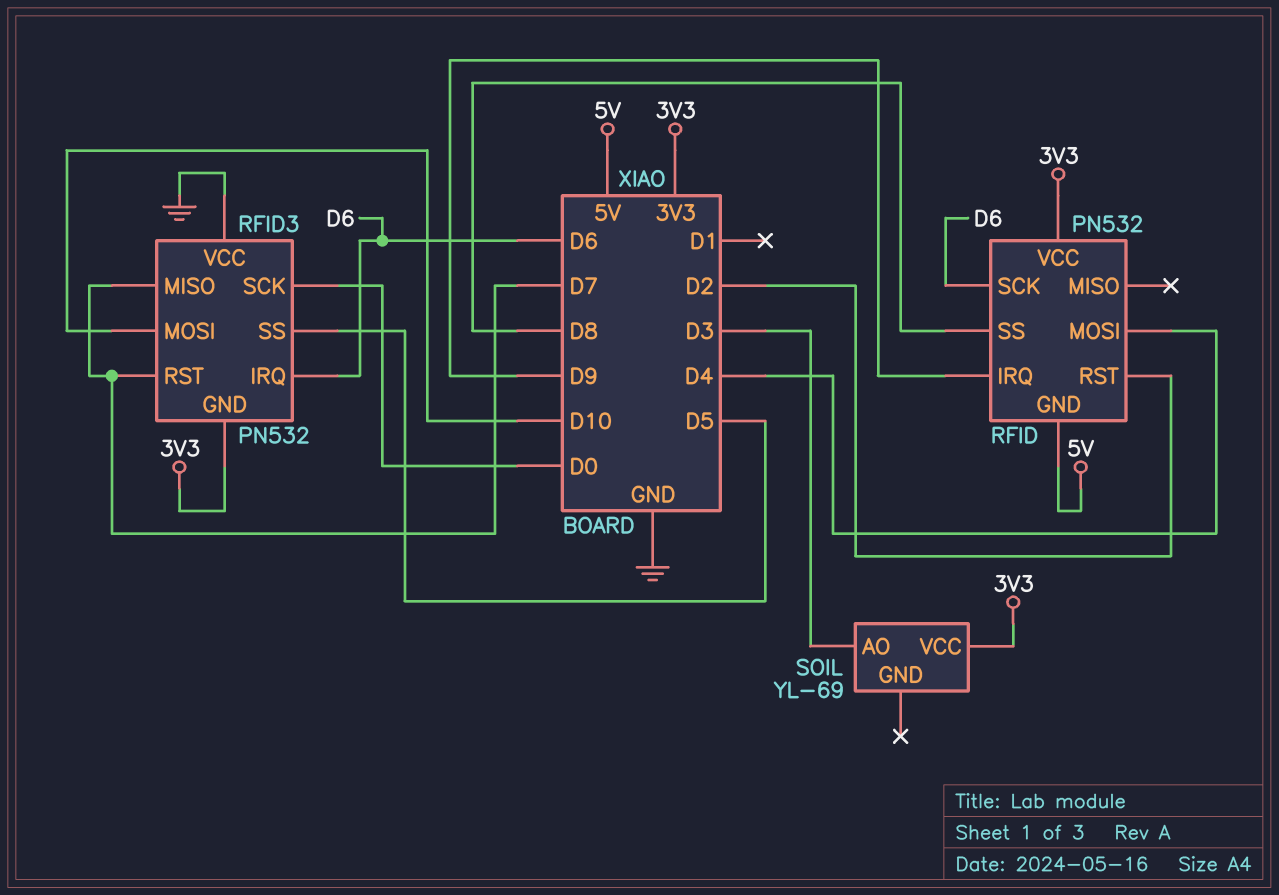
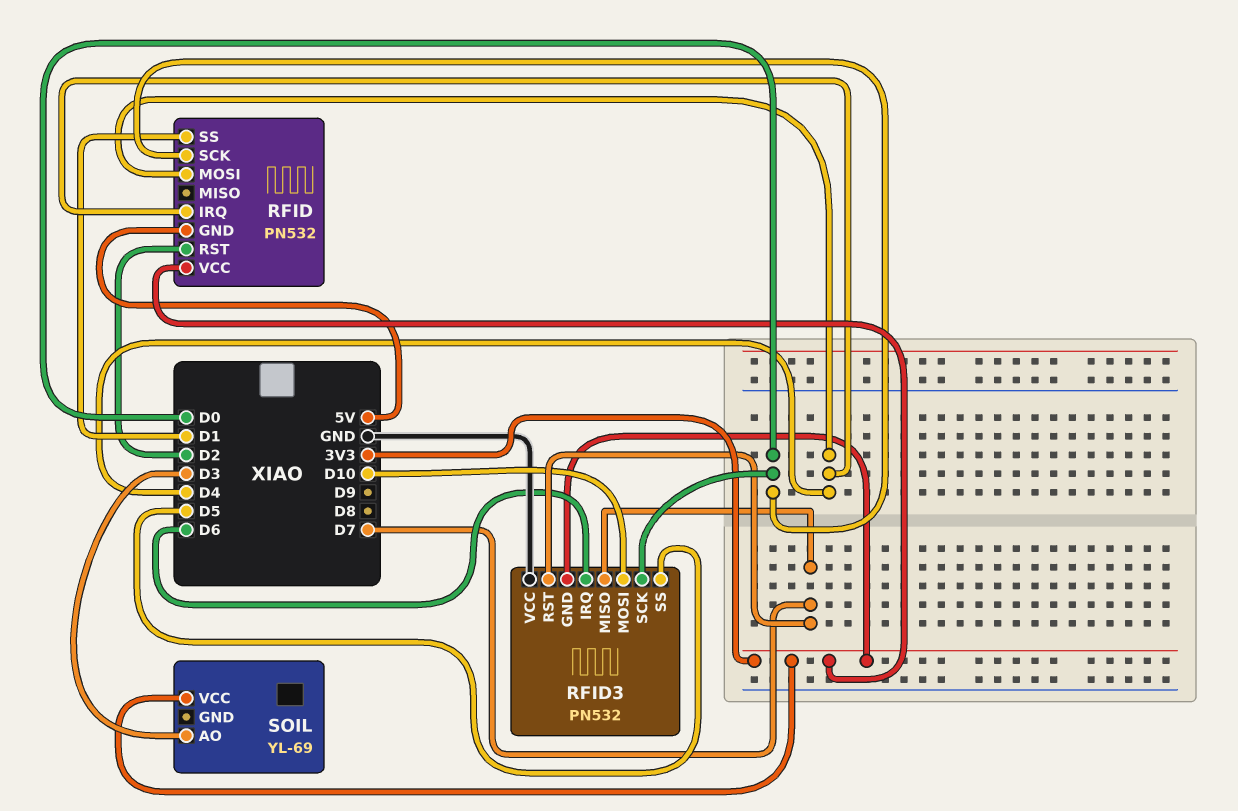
RFID pin IRQ: D9 -> D4
RFID pin SCK: D6 -> D0
RFID pin SS: D8 -> D1

